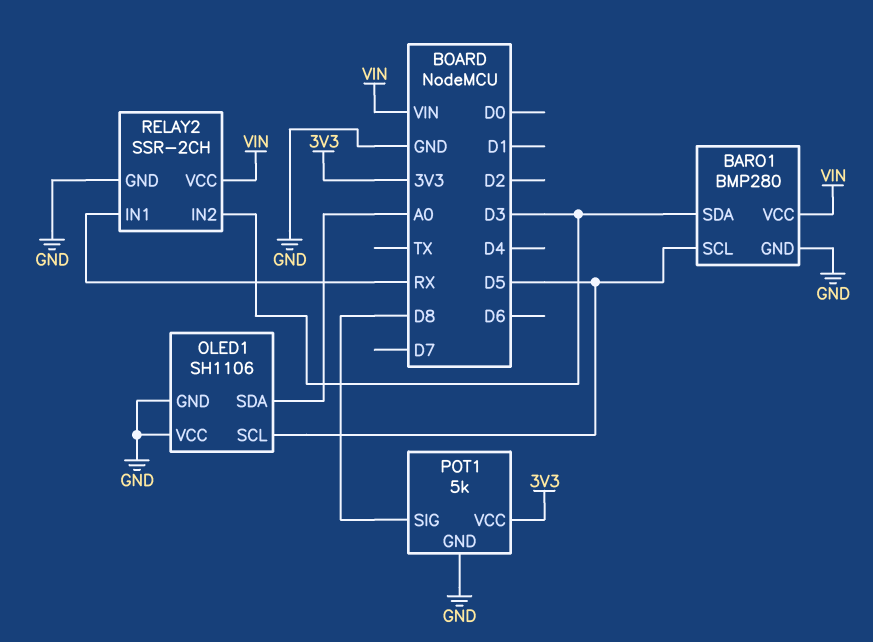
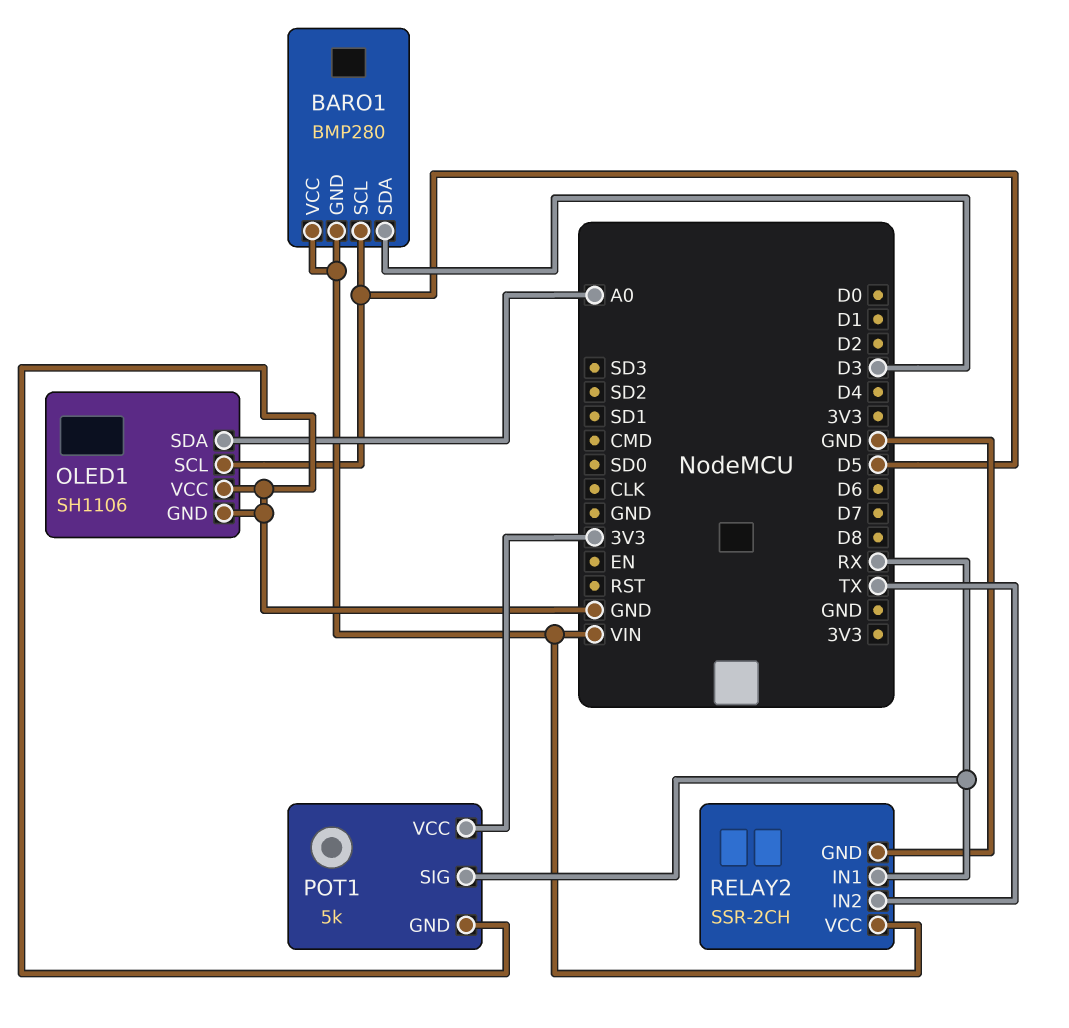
BARO1 pin GND: GND -> VIN
POT1 pin SIG: D8 -> RX
RELAY2 pin IN2: D3 -> TX

